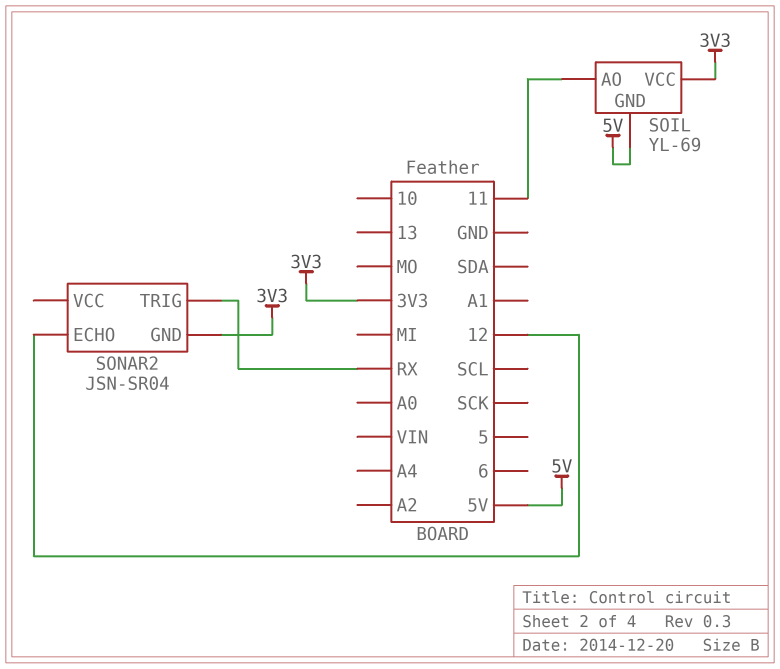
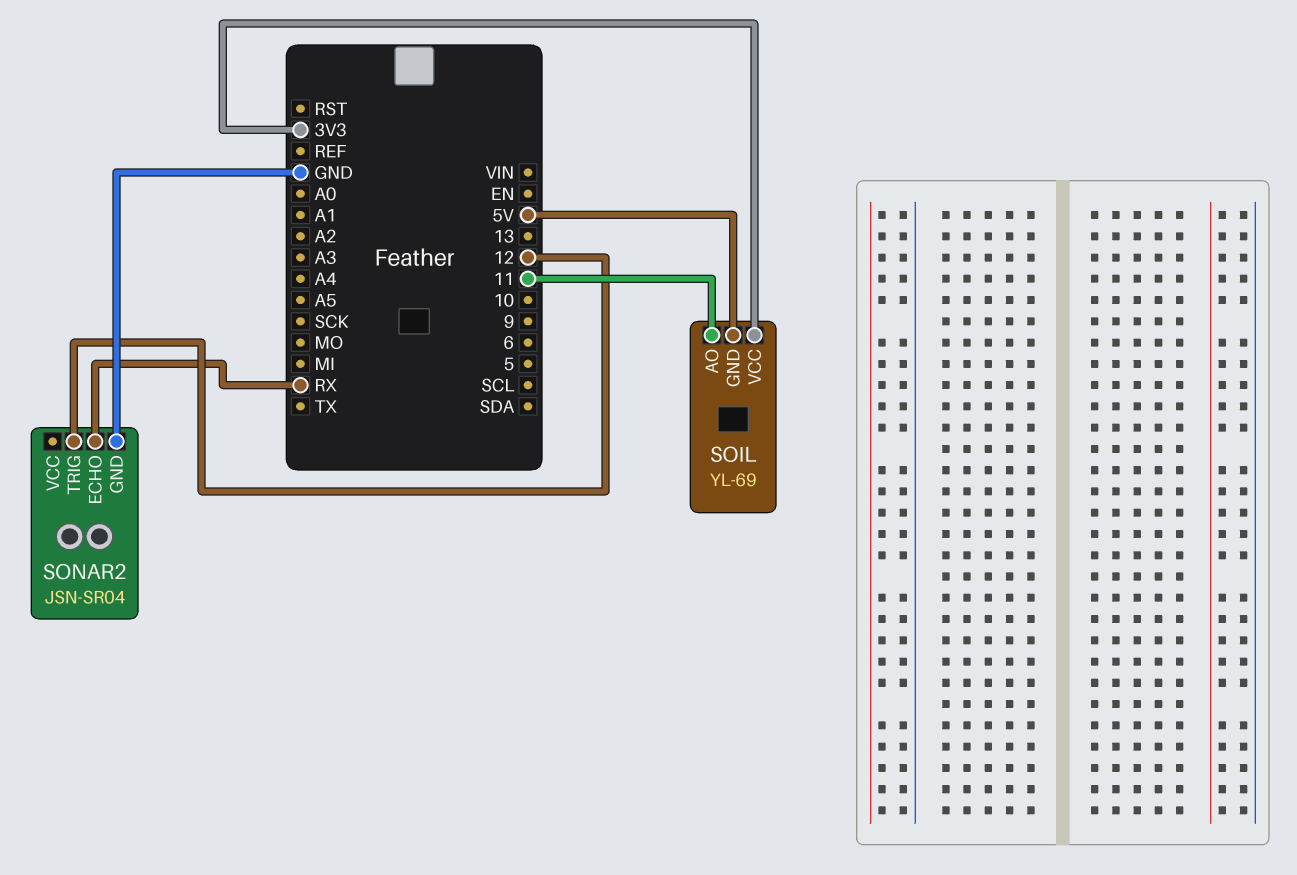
SONAR2 pin ECHO: 12 -> RX
SONAR2 pin GND: 3V3 -> GND
SONAR2 pin TRIG: RX -> 12

